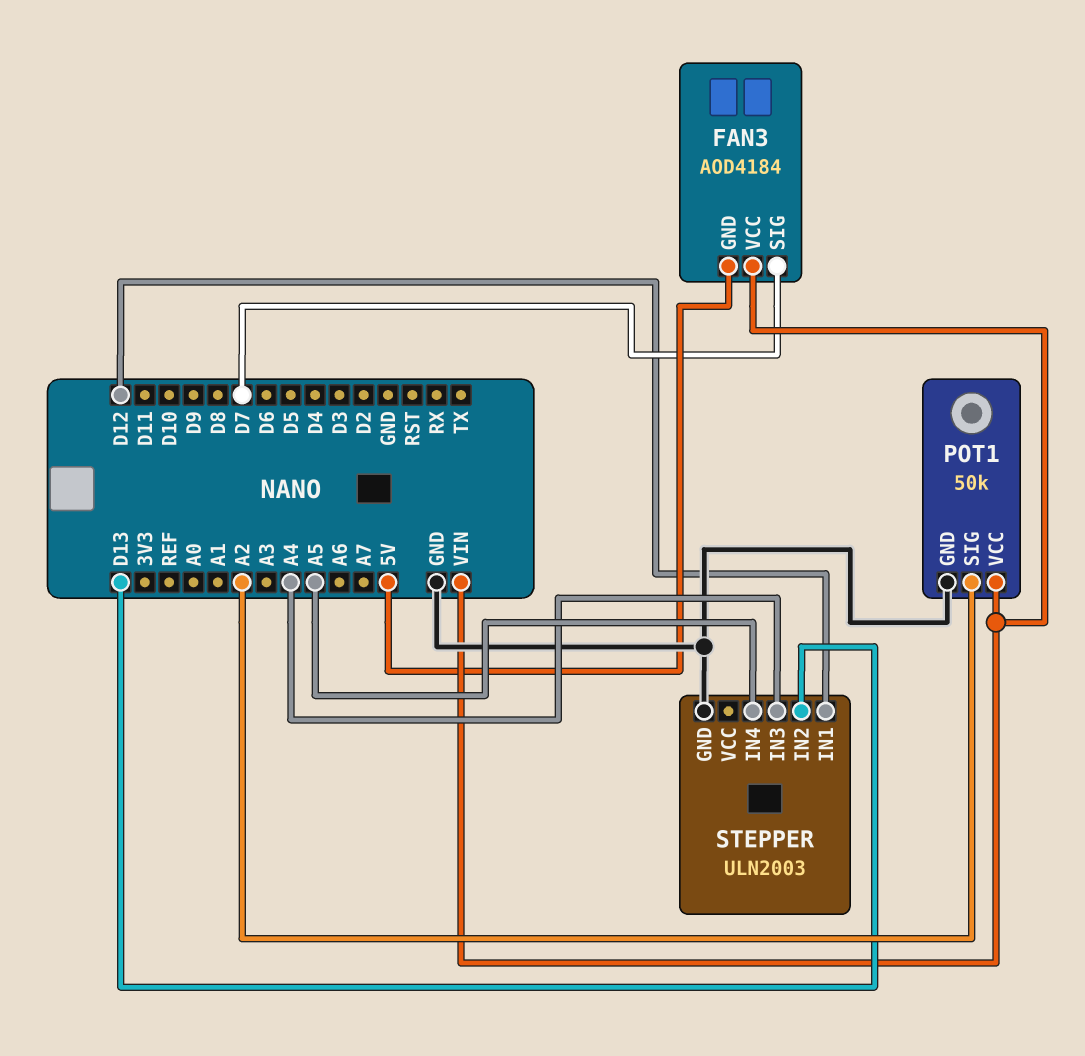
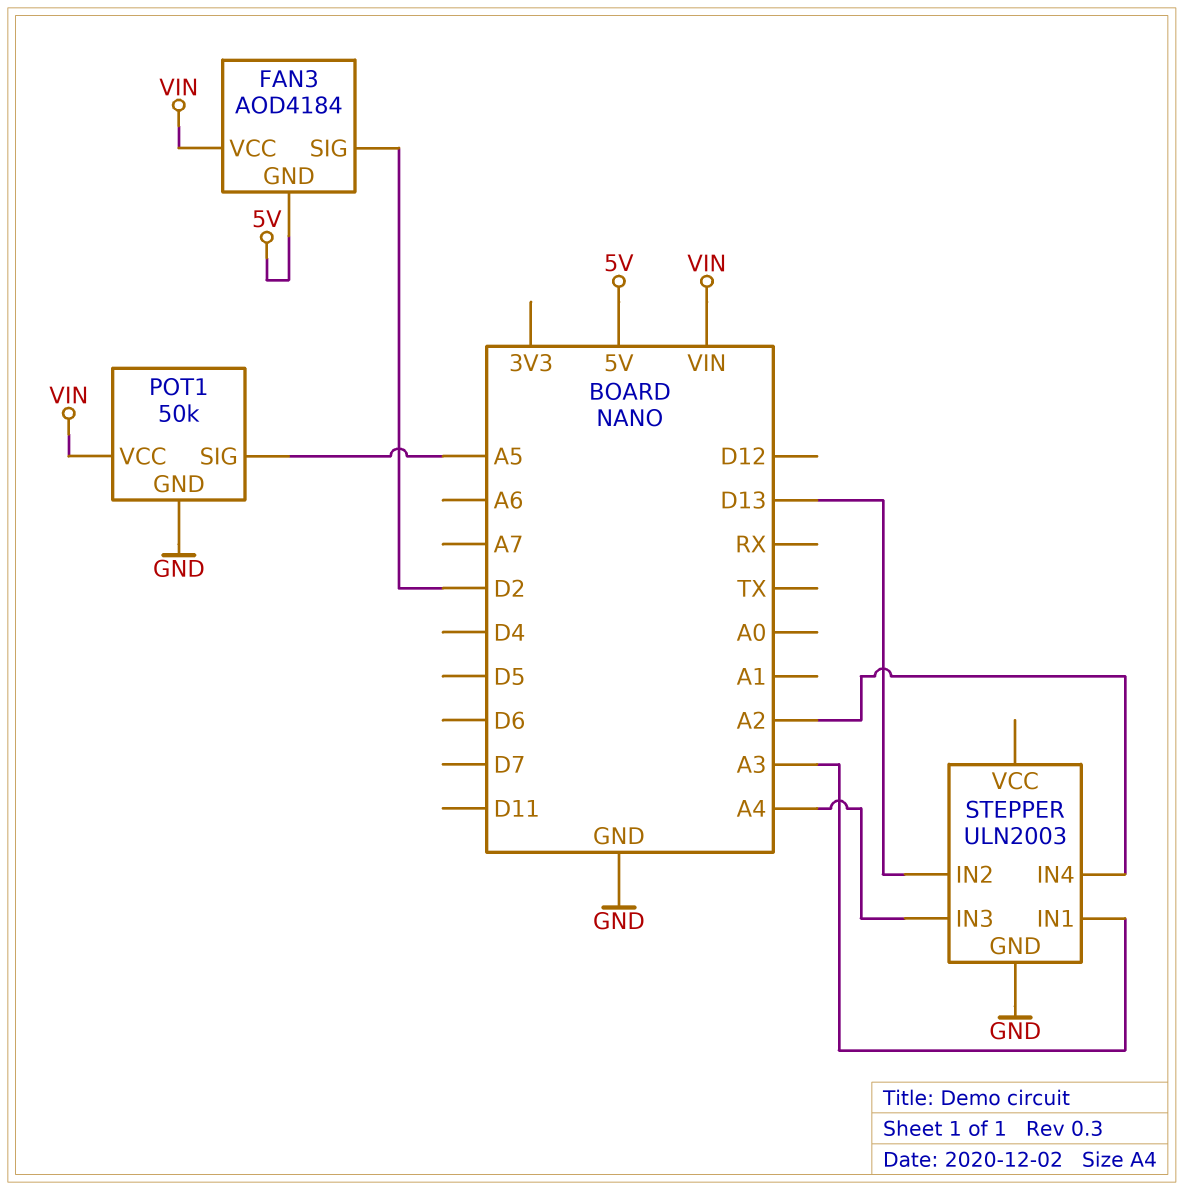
FAN3 pin SIG: D7 -> D2
POT1 pin SIG: A2 -> A5
STEPPER pin IN1: D12 -> A3
STEPPER pin IN4: A5 -> A2

